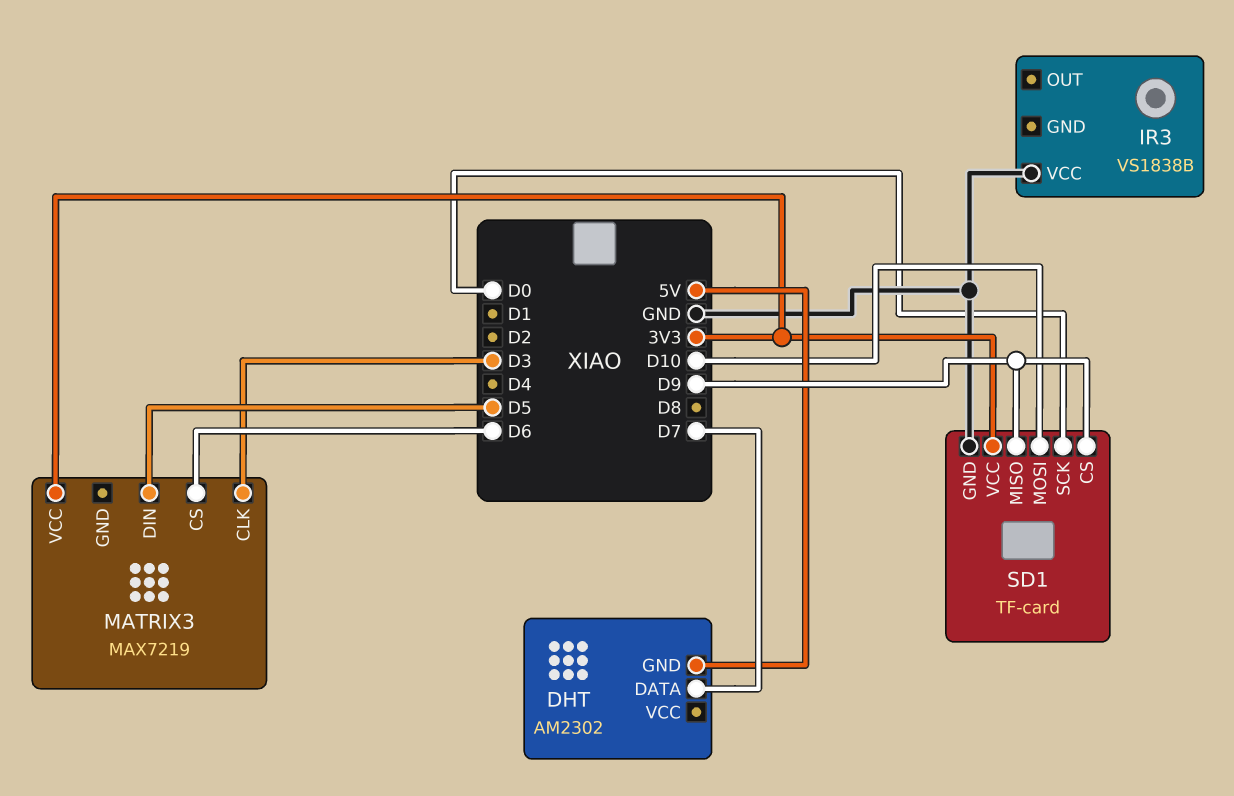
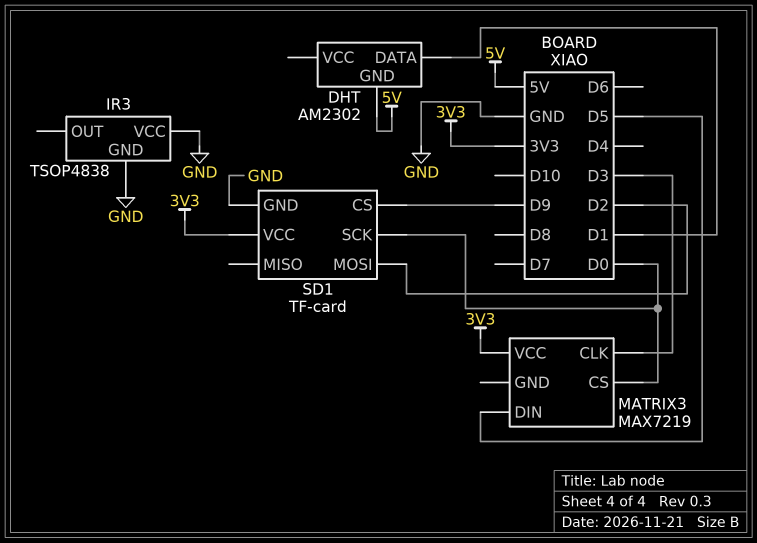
DHT pin DATA: D7 -> D1
IR3: VS1838B -> TSOP4838
IR3 pin GND: none -> GND
MATRIX3 pin CS: D6 -> D0
SD1 pin MISO: D9 -> none
SD1 pin MOSI: D10 -> D2

